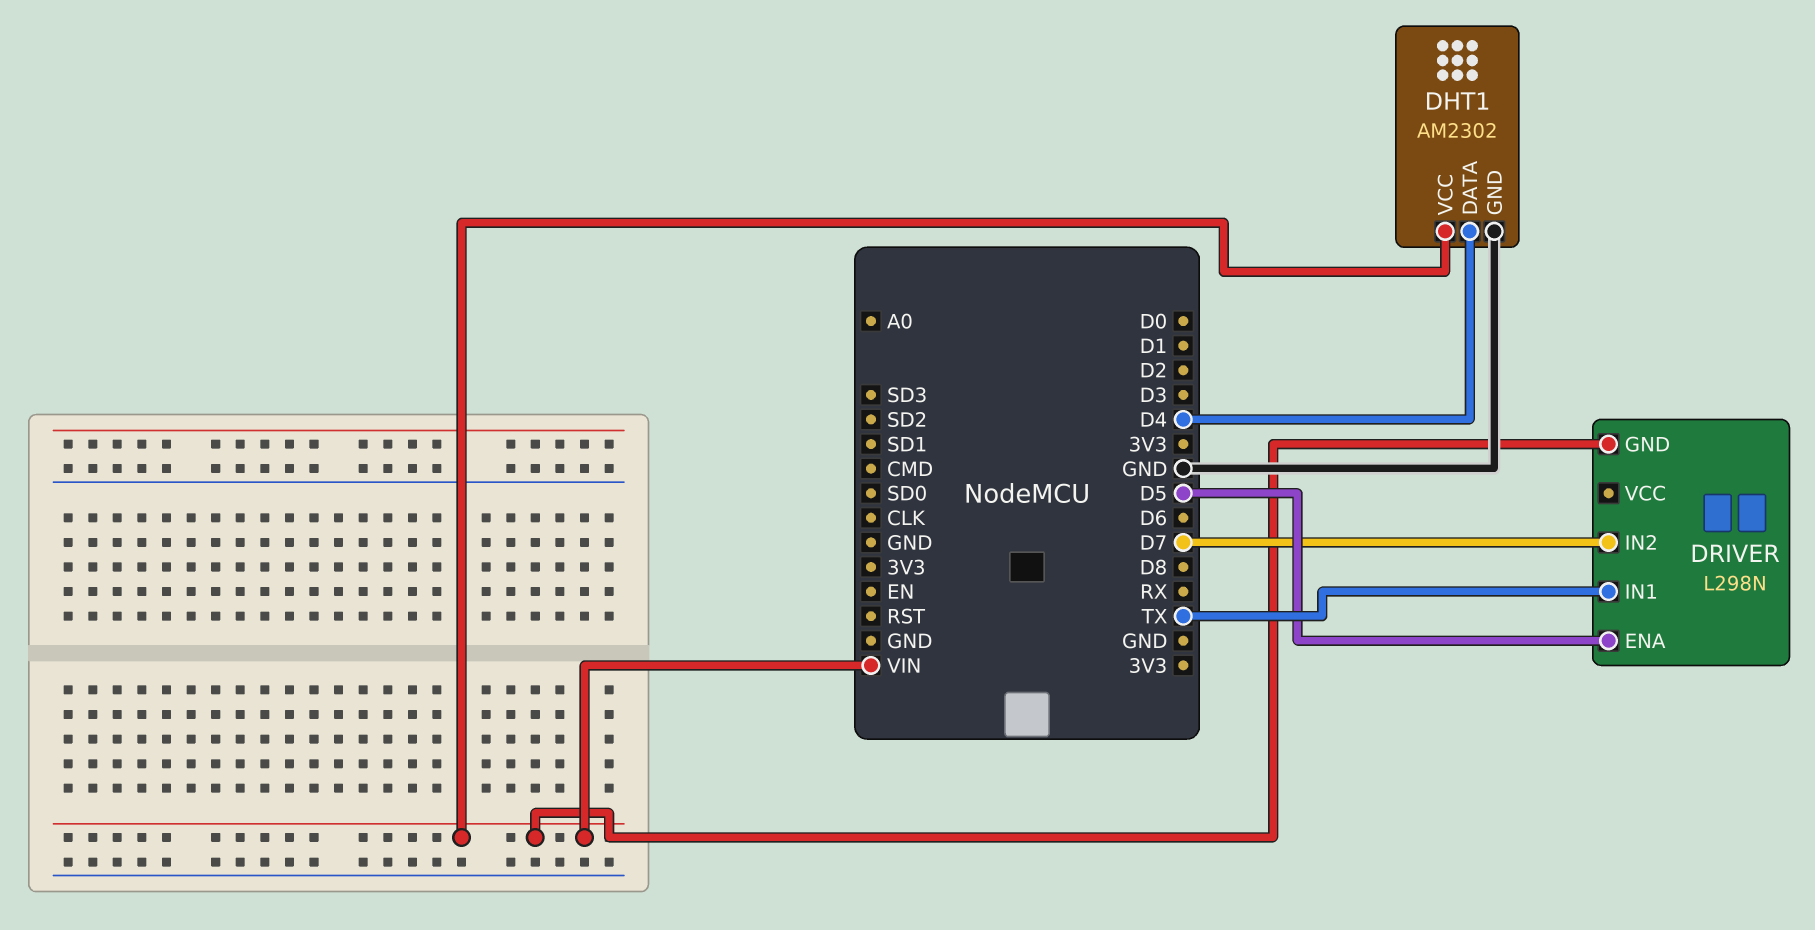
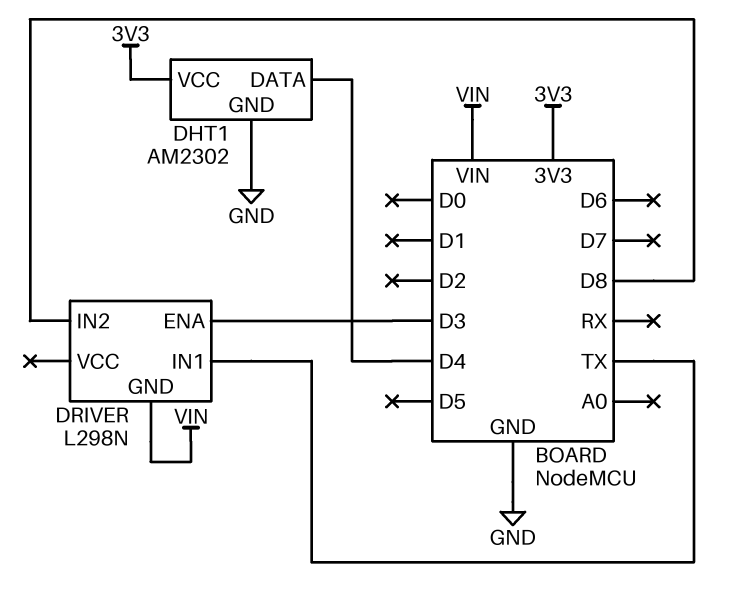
DHT1 pin VCC: VIN -> 3V3
DRIVER pin ENA: D5 -> D3
DRIVER pin IN2: D7 -> D8

